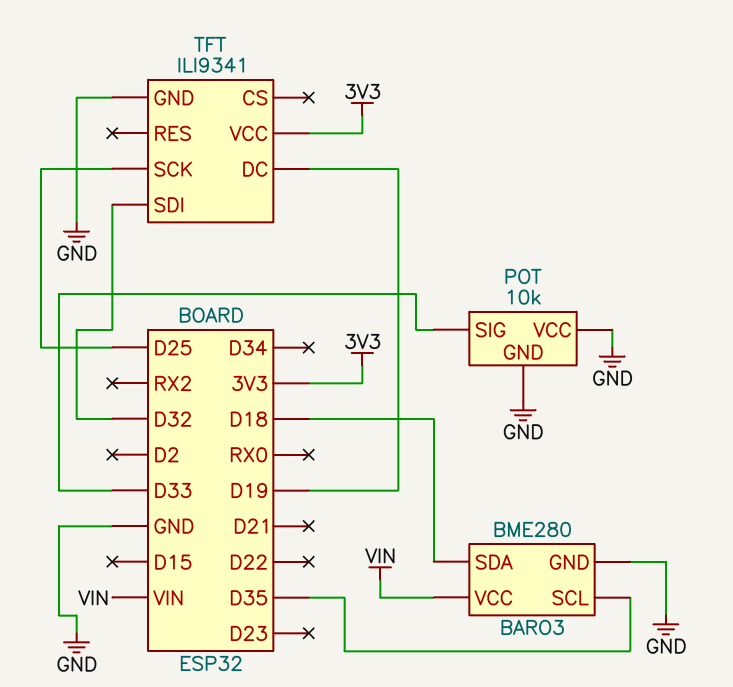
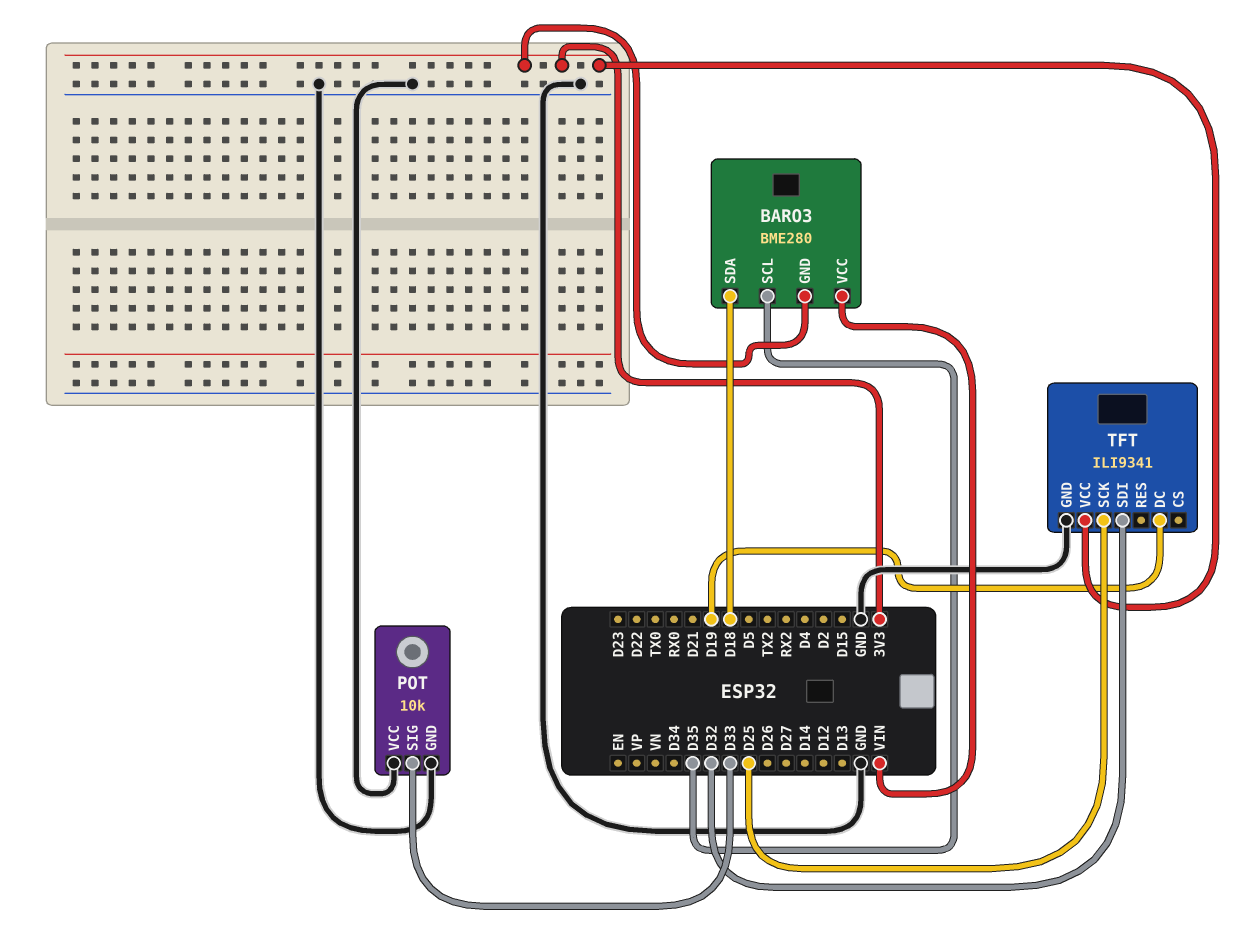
BARO3 pin GND: GND -> 3V3

